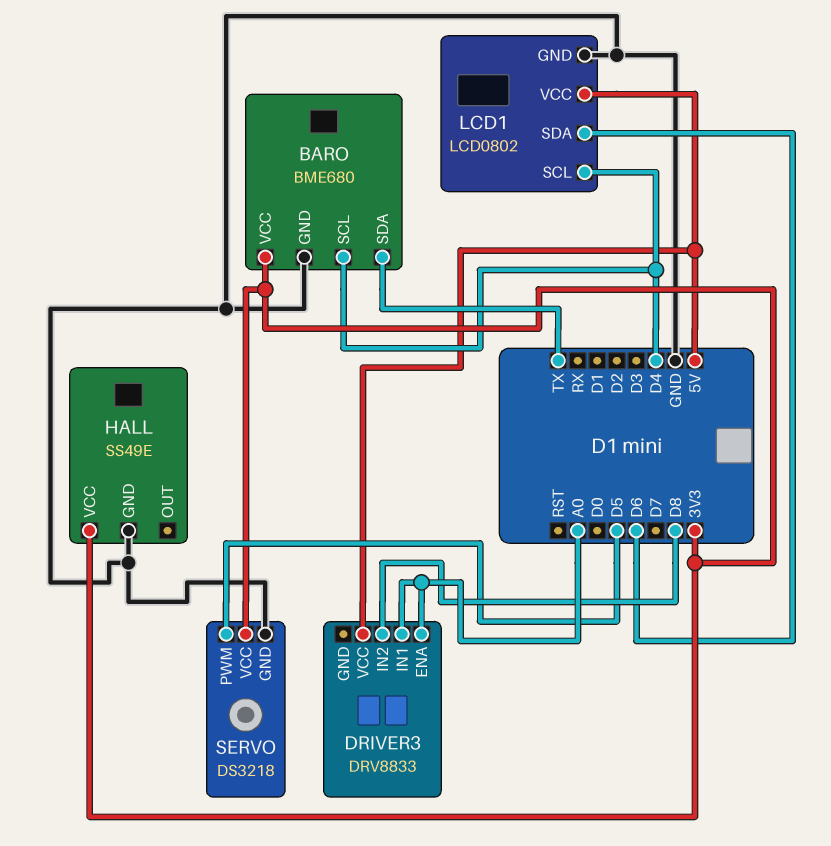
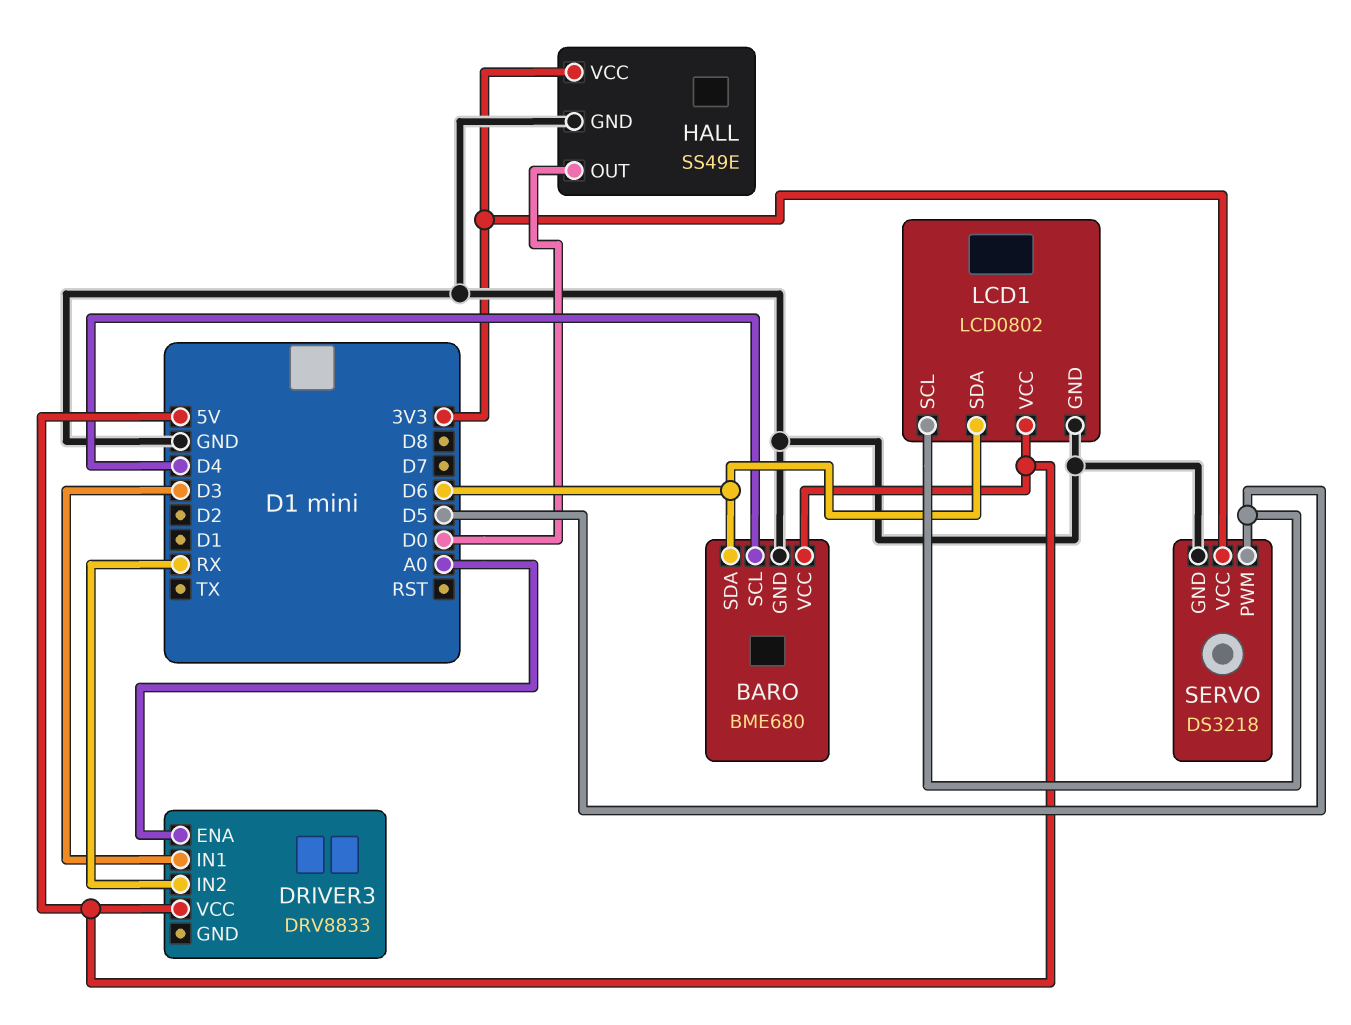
BARO pin SDA: TX -> D6
BARO pin VCC: 3V3 -> 5V
DRIVER3 pin IN1: A0 -> D3
DRIVER3 pin IN2: D8 -> RX
HALL pin OUT: none -> D0
LCD1 pin SCL: D4 -> D5

